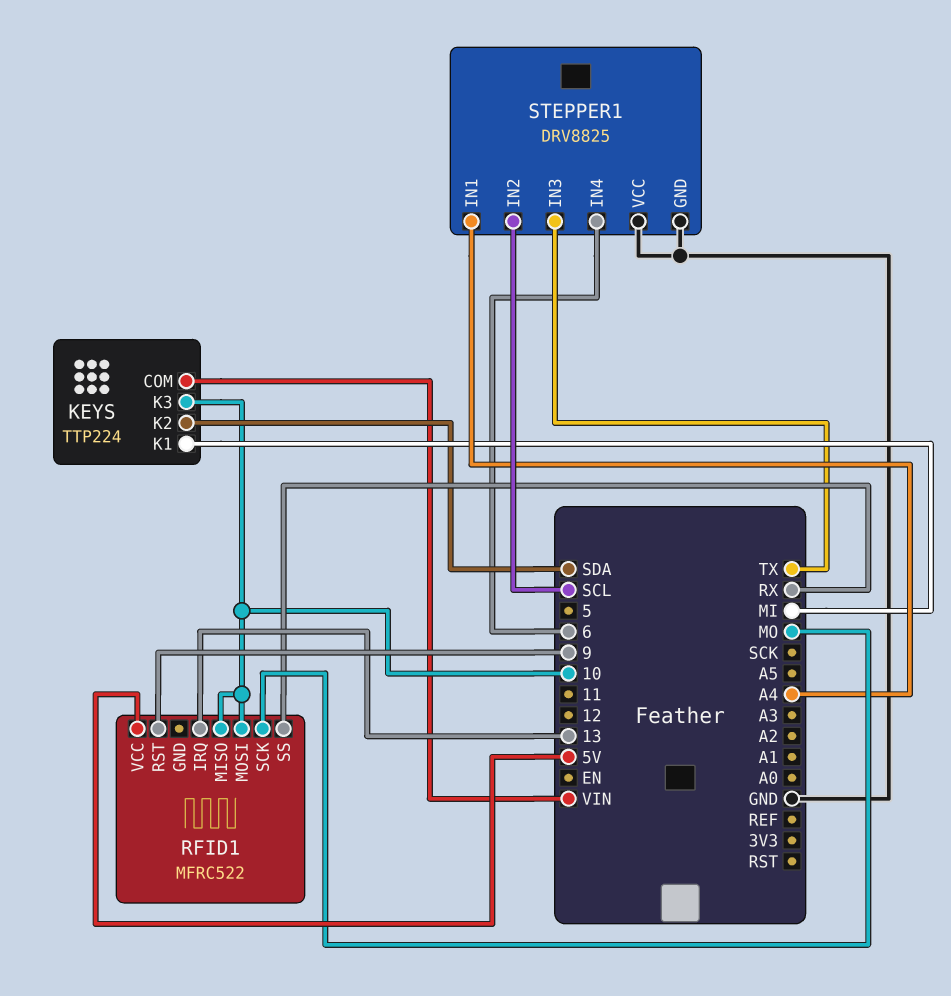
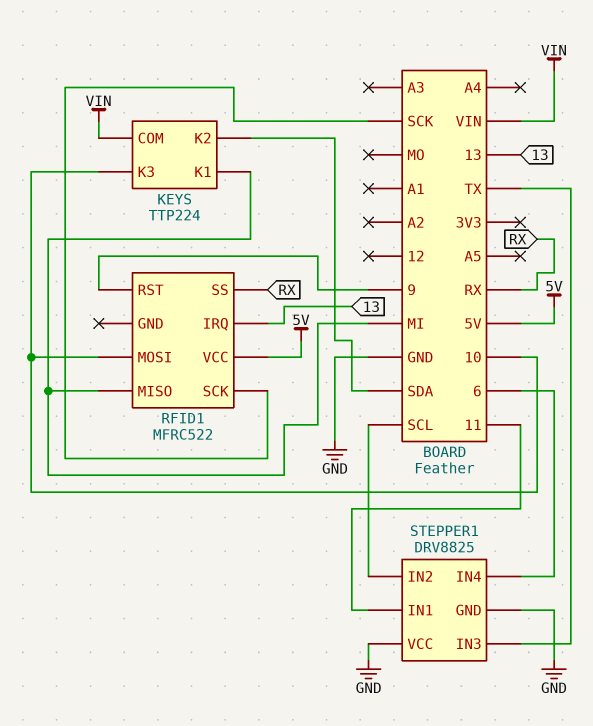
RFID1 pin MISO: 10 -> MI
RFID1 pin SCK: MO -> SCK
STEPPER1 pin IN1: A4 -> 11

